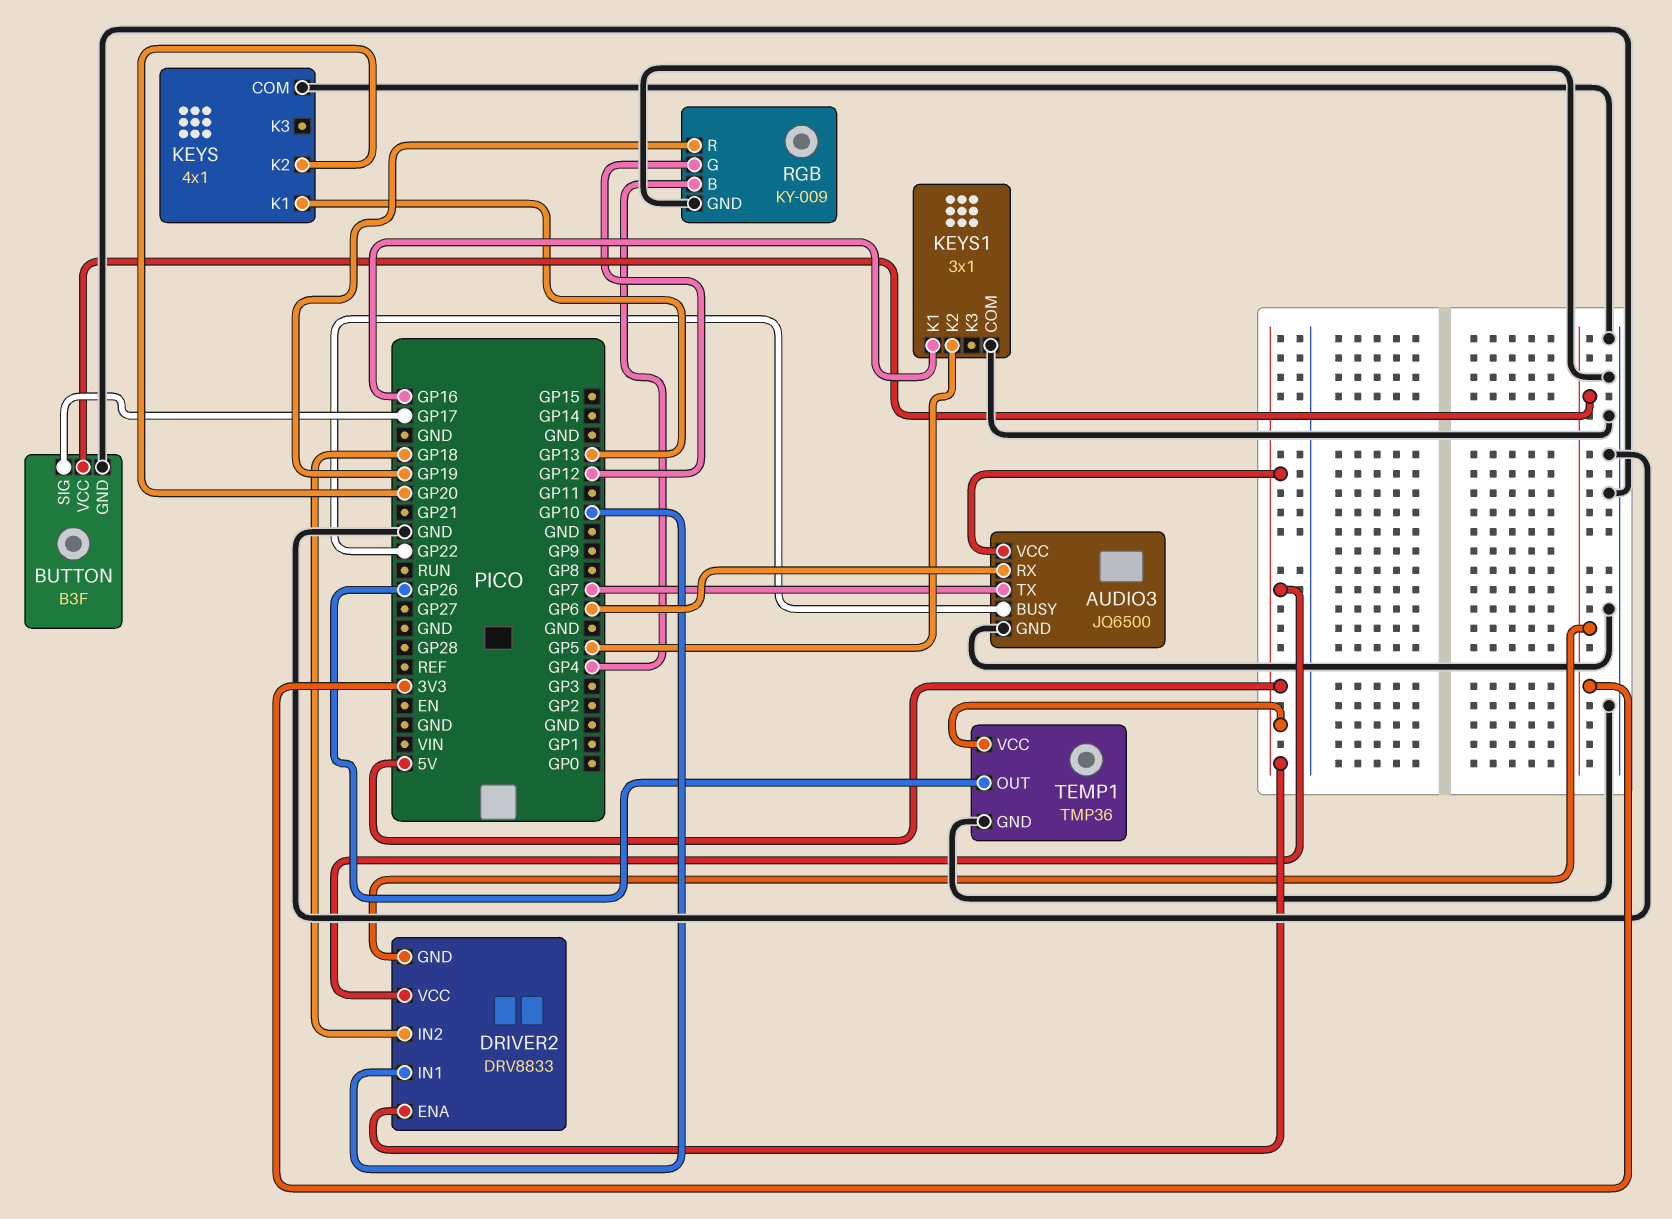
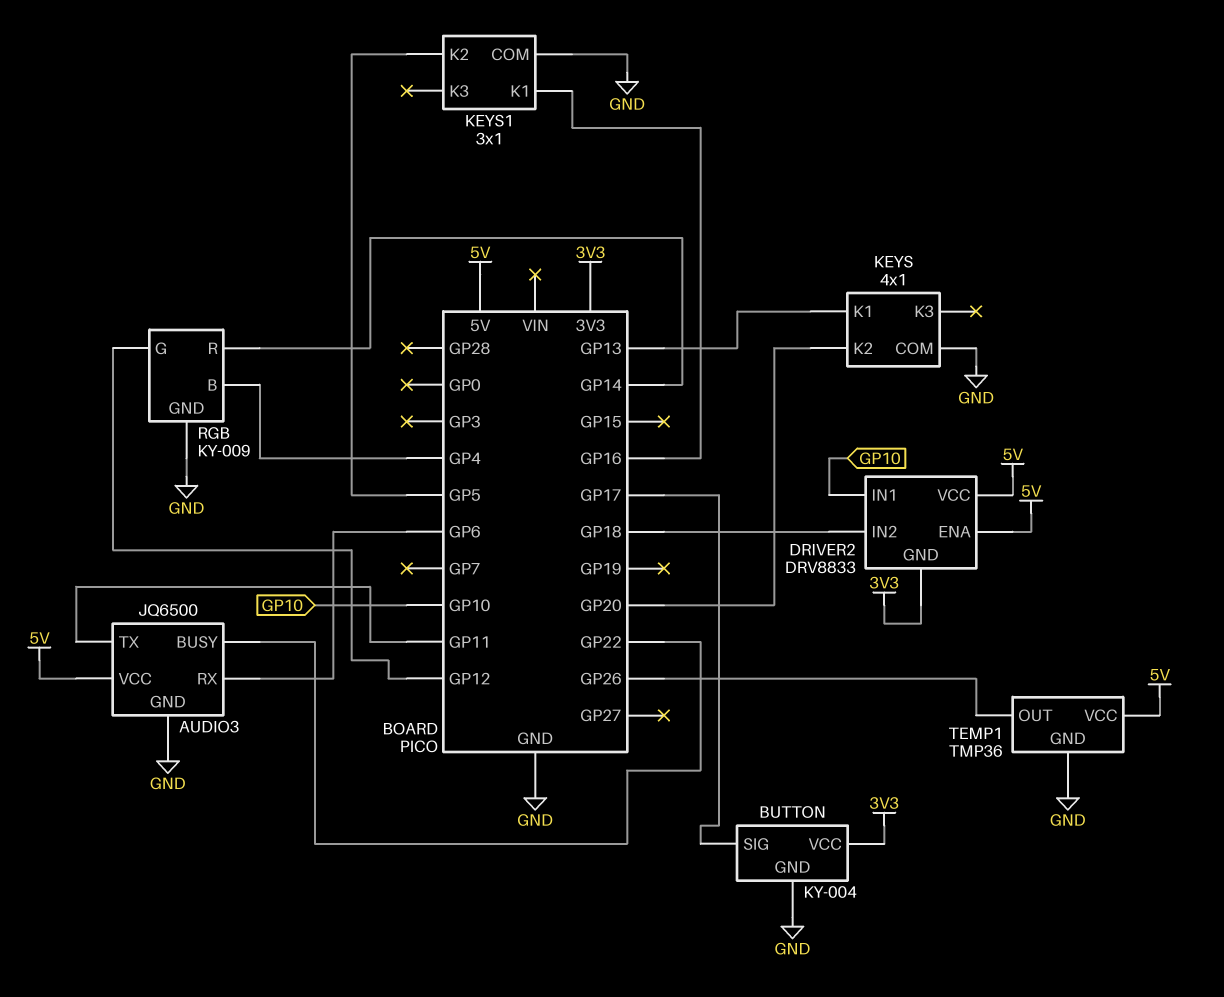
AUDIO3 pin TX: GP7 -> GP11
BUTTON: B3F -> KY-004
RGB pin R: GP19 -> GP14

